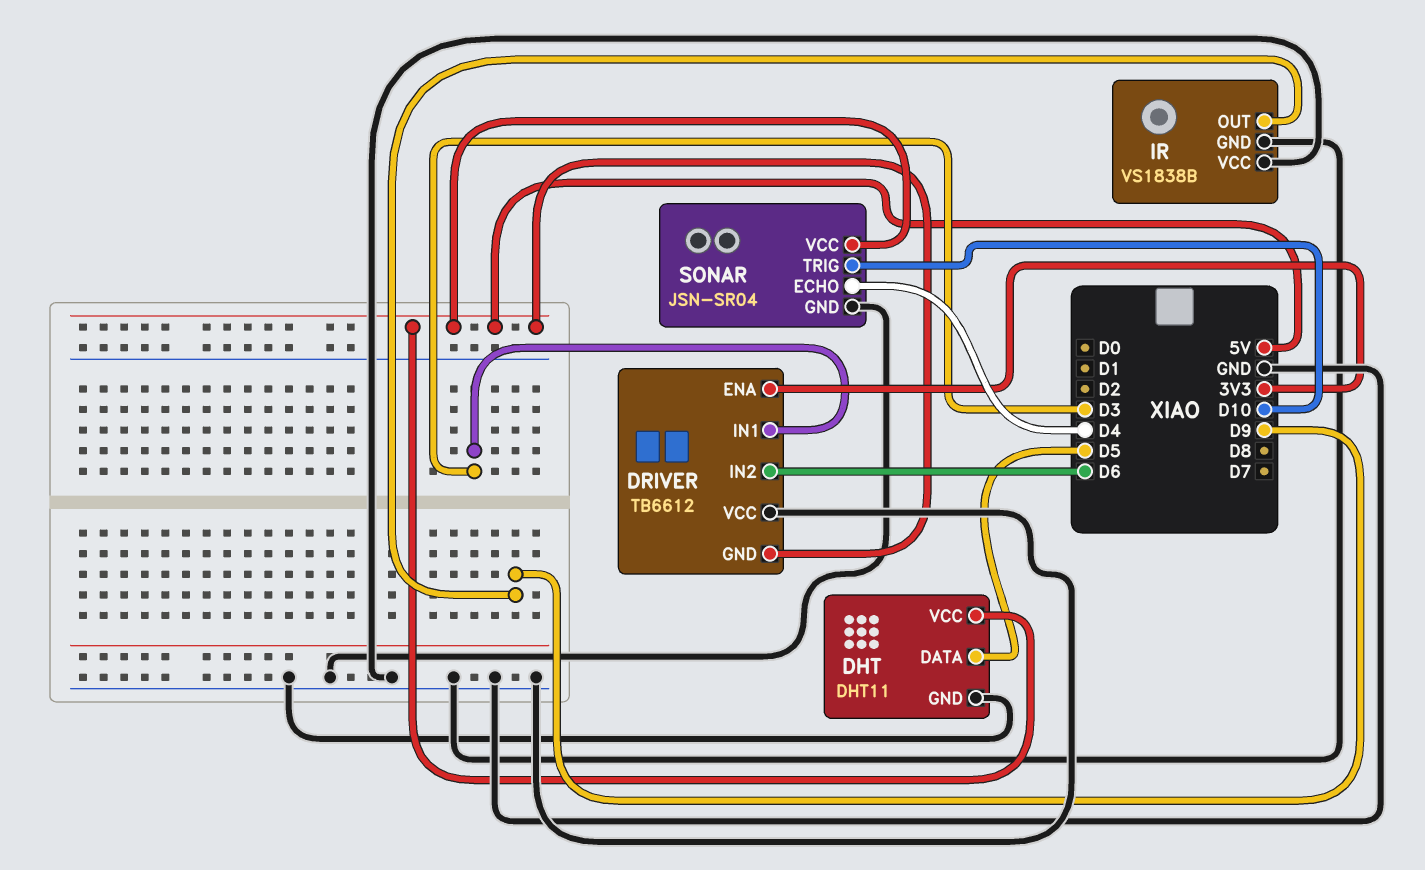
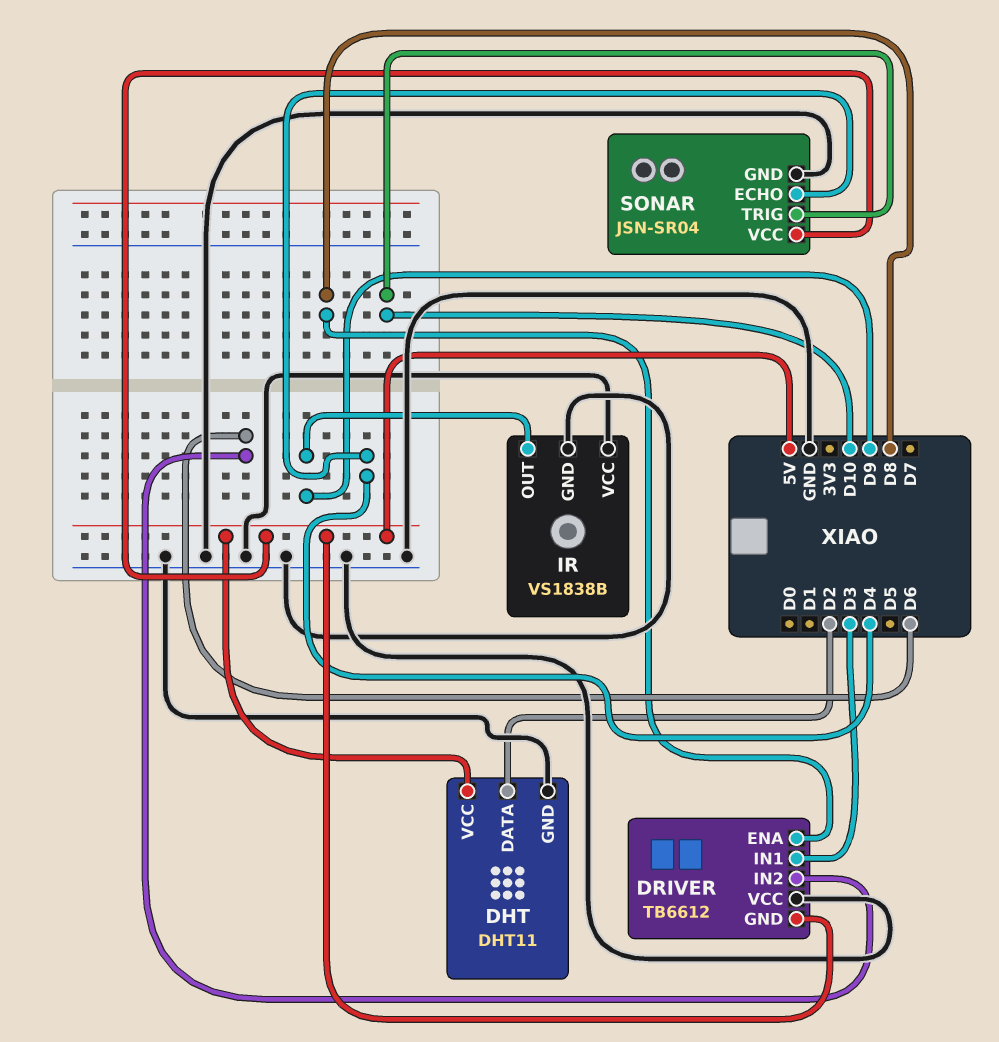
DHT pin DATA: D5 -> D2
DRIVER pin ENA: 3V3 -> D8

